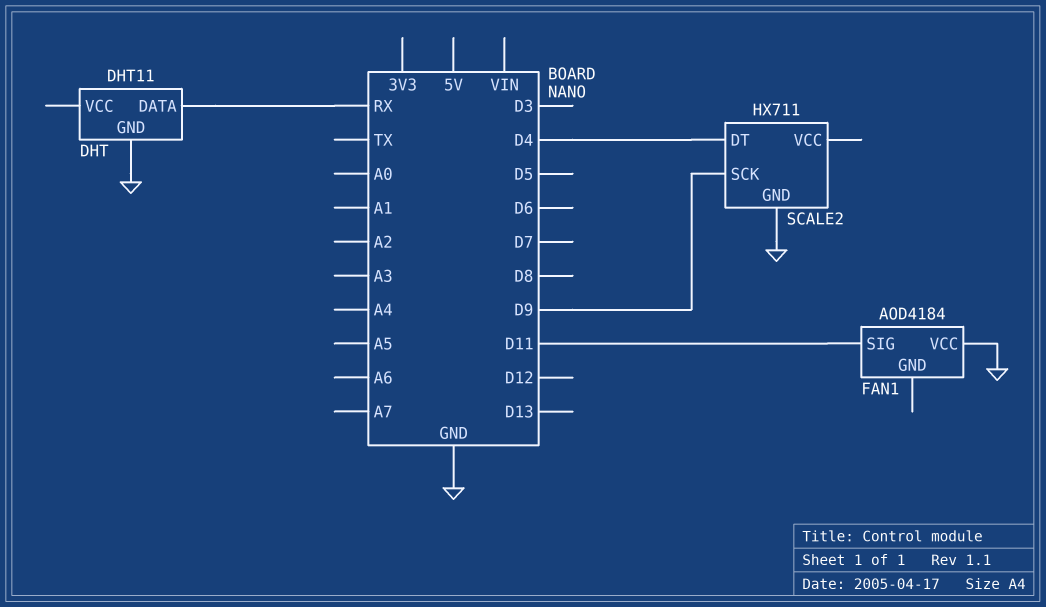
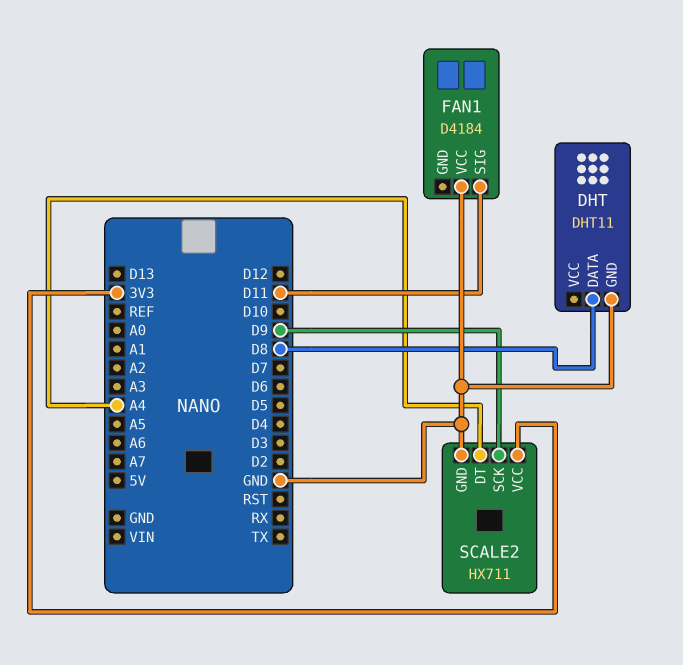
DHT pin DATA: RX -> D8
FAN1: AOD4184 -> D4184
SCALE2 pin DT: D4 -> A4
SCALE2 pin VCC: none -> 3V3

